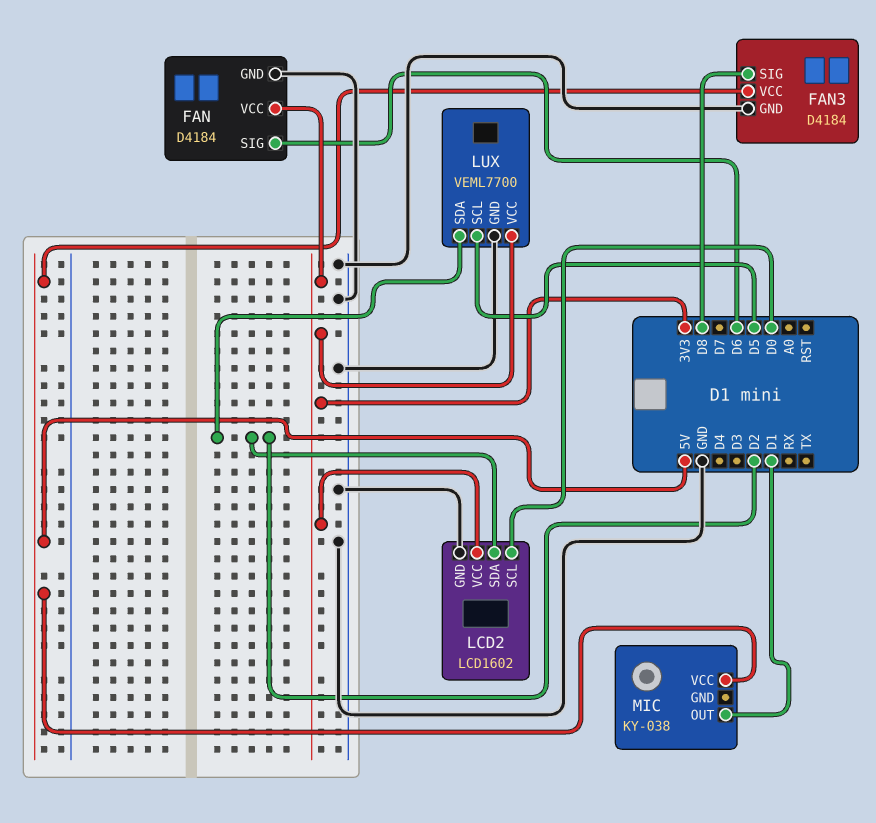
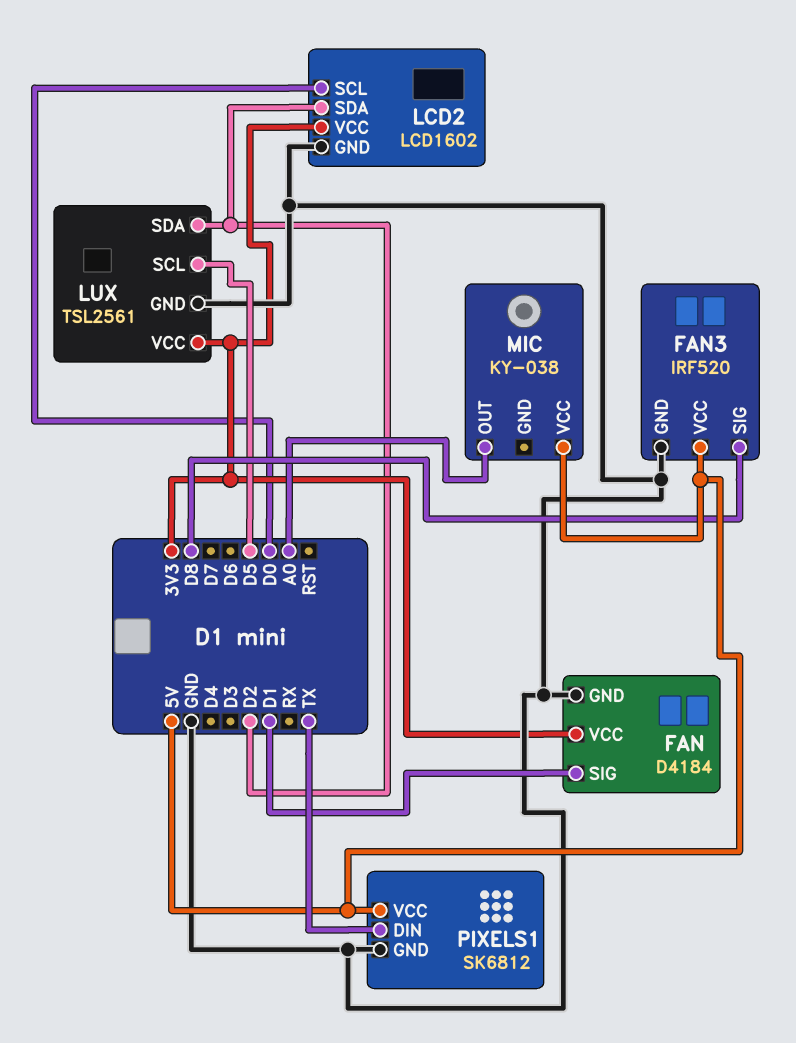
FAN pin SIG: D6 -> D1
FAN3: D4184 -> IRF520
LUX: VEML7700 -> TSL2561
MIC pin OUT: D1 -> A0
PIXELS1: none -> SK6812
PIXELS1 pin DIN: none -> TX
PIXELS1 pin GND: none -> GND
PIXELS1 pin VCC: none -> 5V

